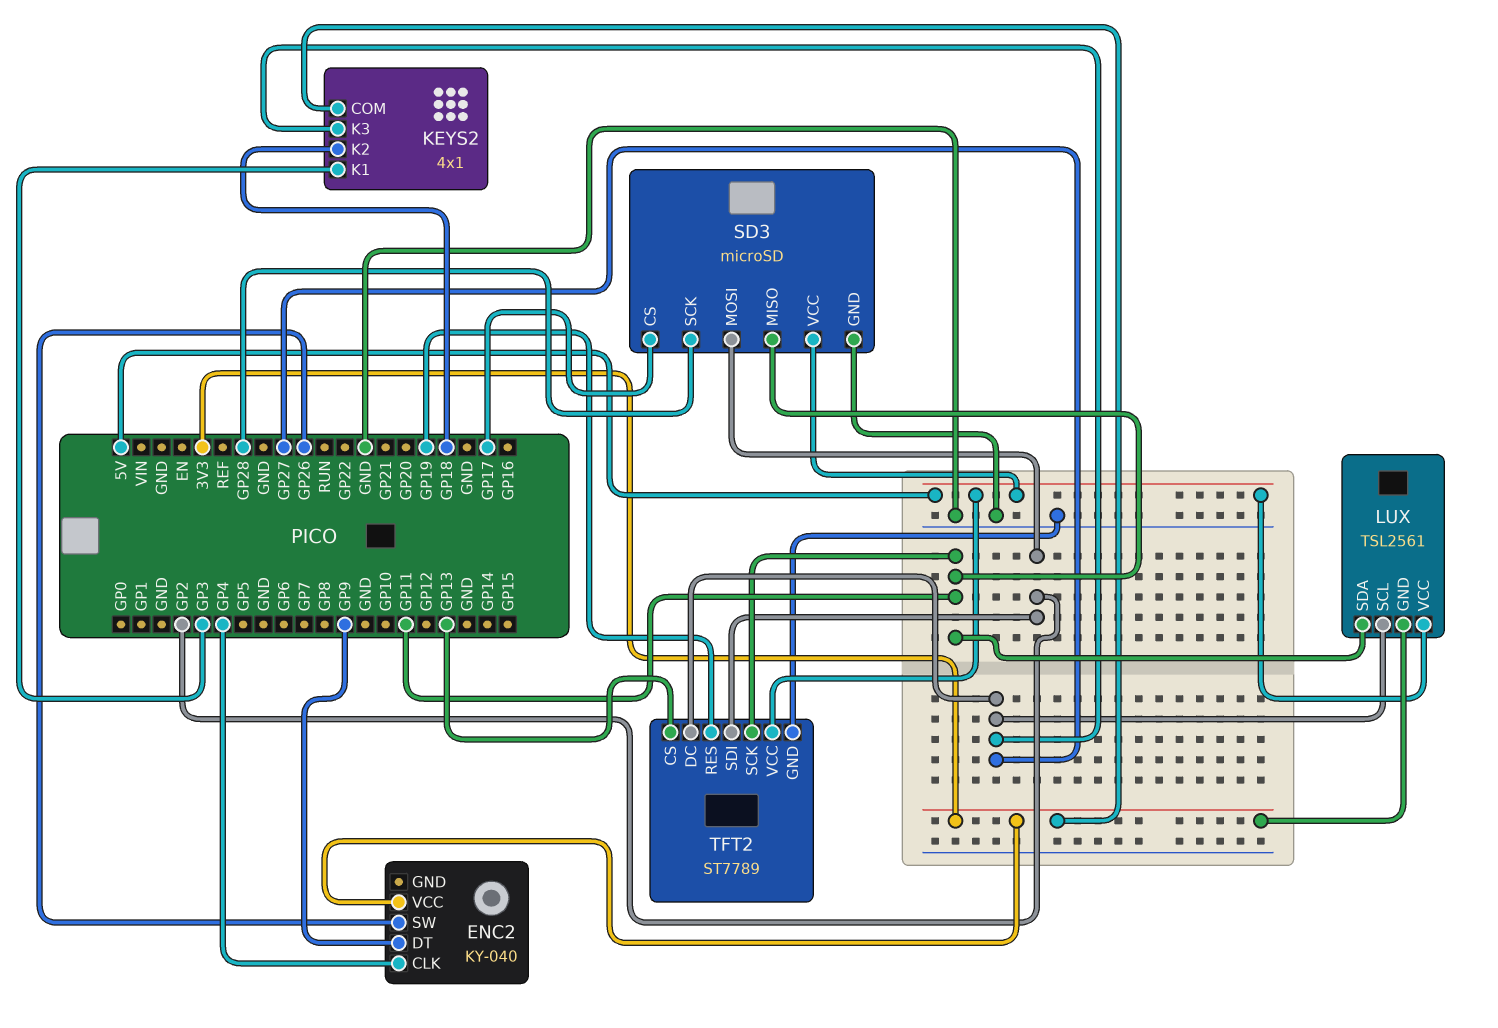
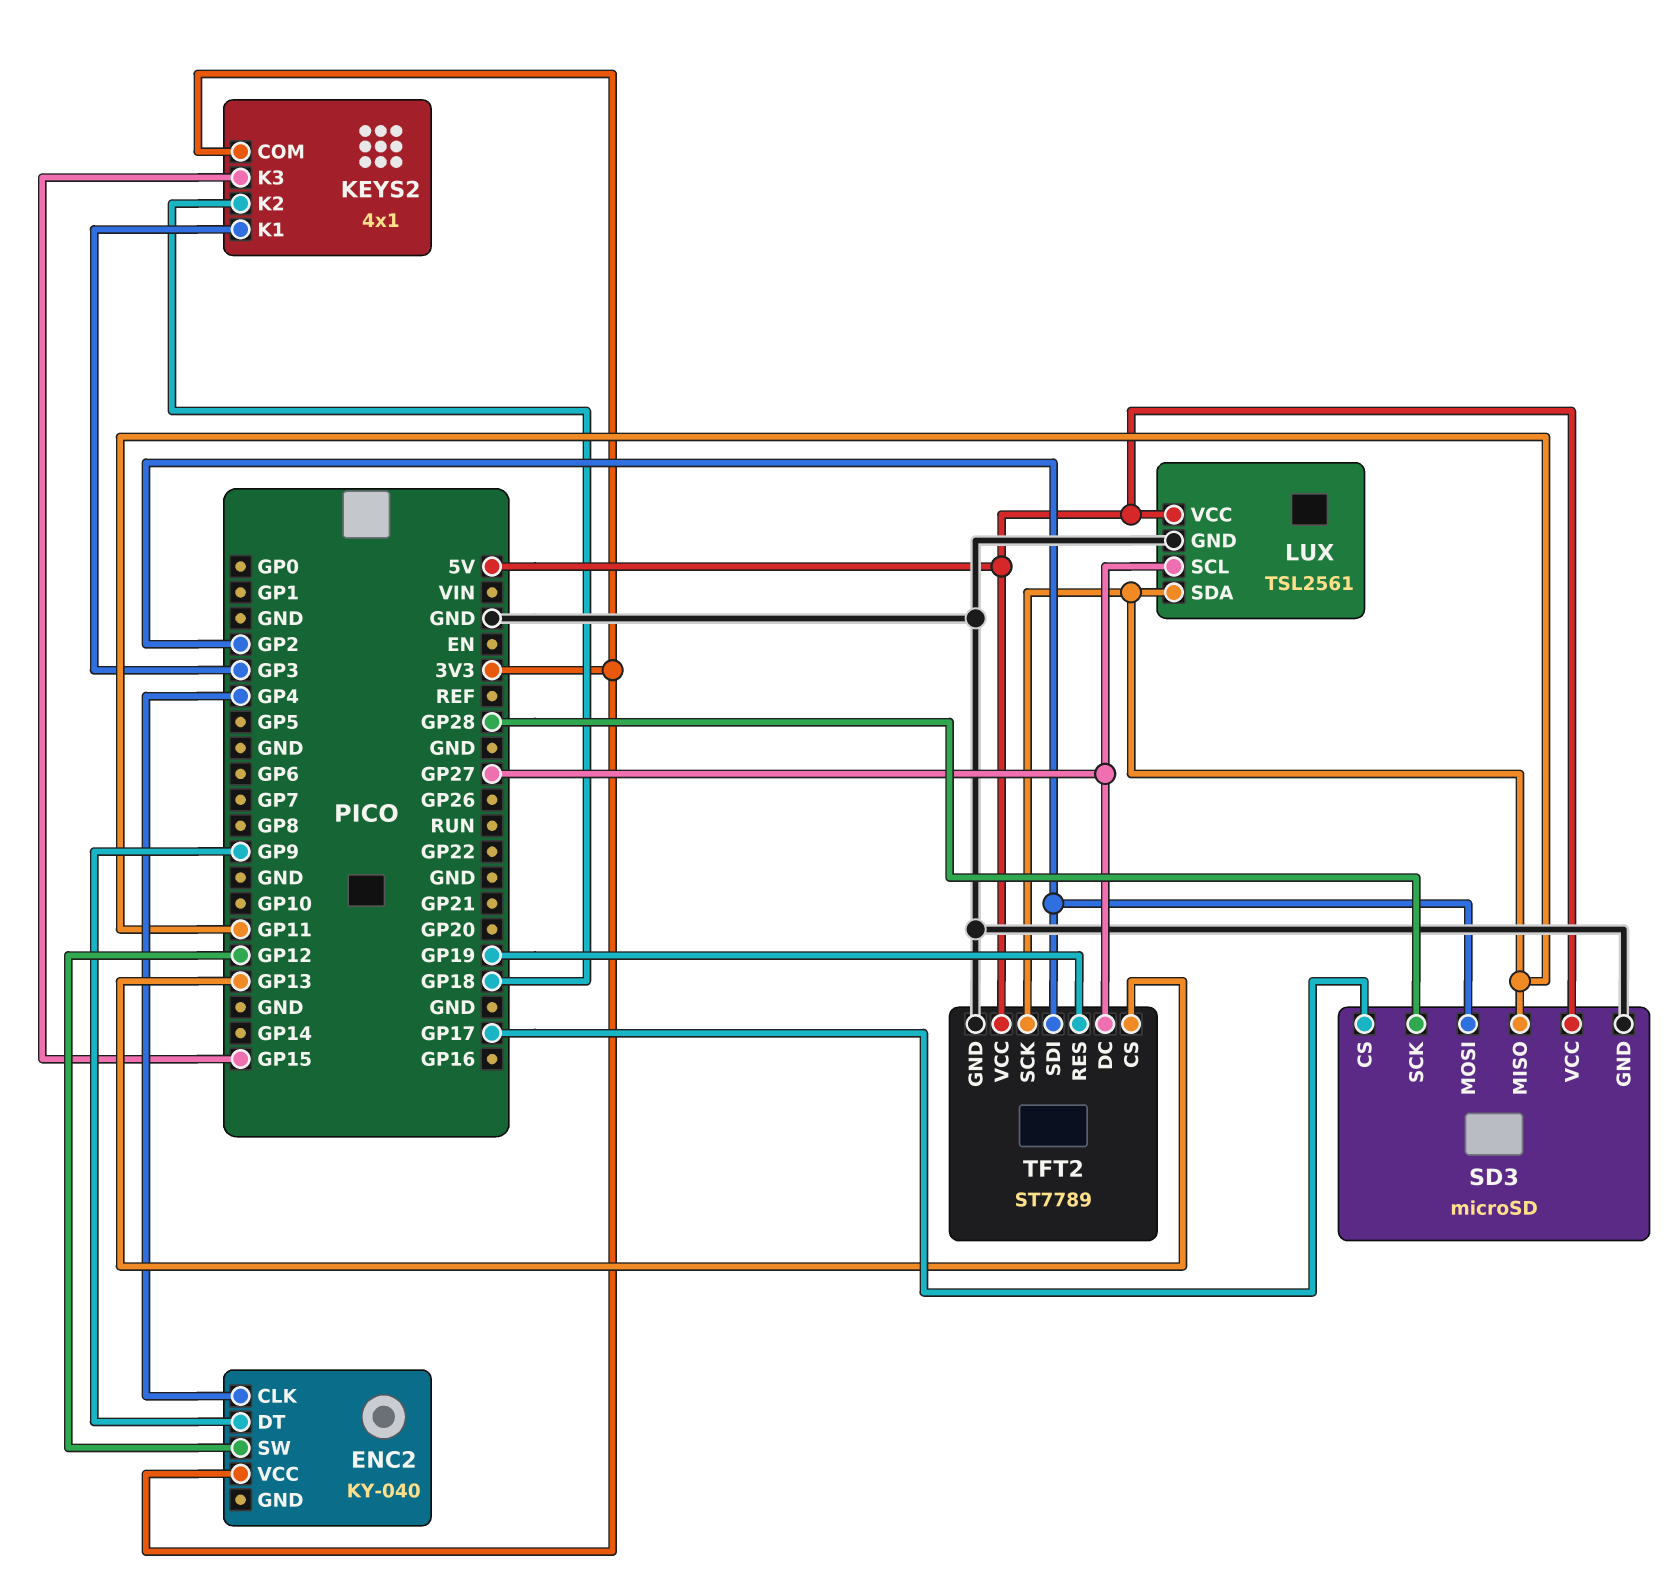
ENC2 pin SW: GP26 -> GP12
KEYS2 pin K3: GP27 -> GP15
LUX pin GND: 3V3 -> GND

